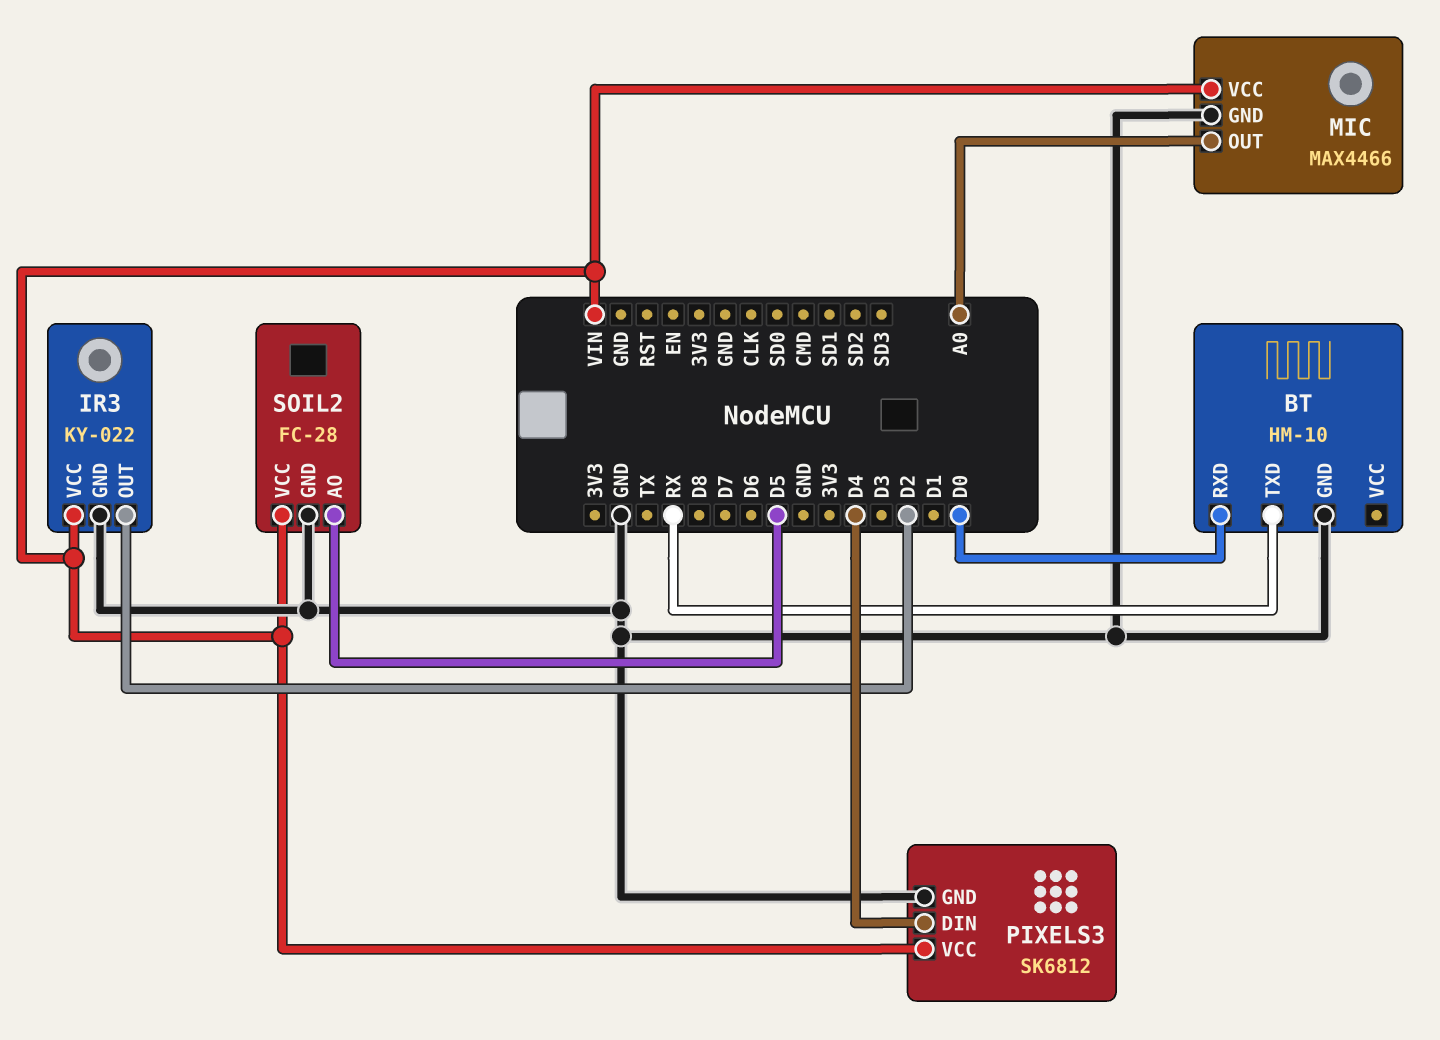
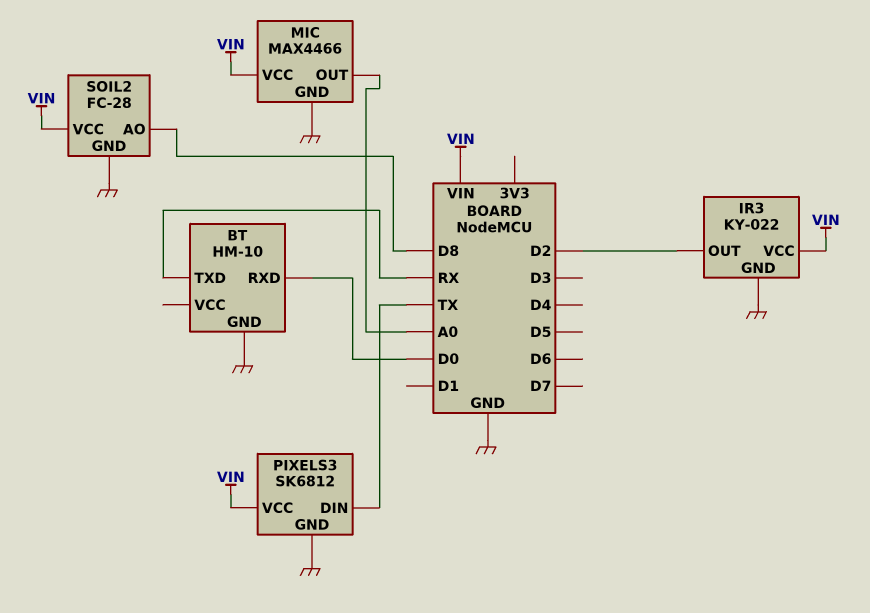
PIXELS3 pin DIN: D4 -> TX
SOIL2 pin AO: D5 -> D8

